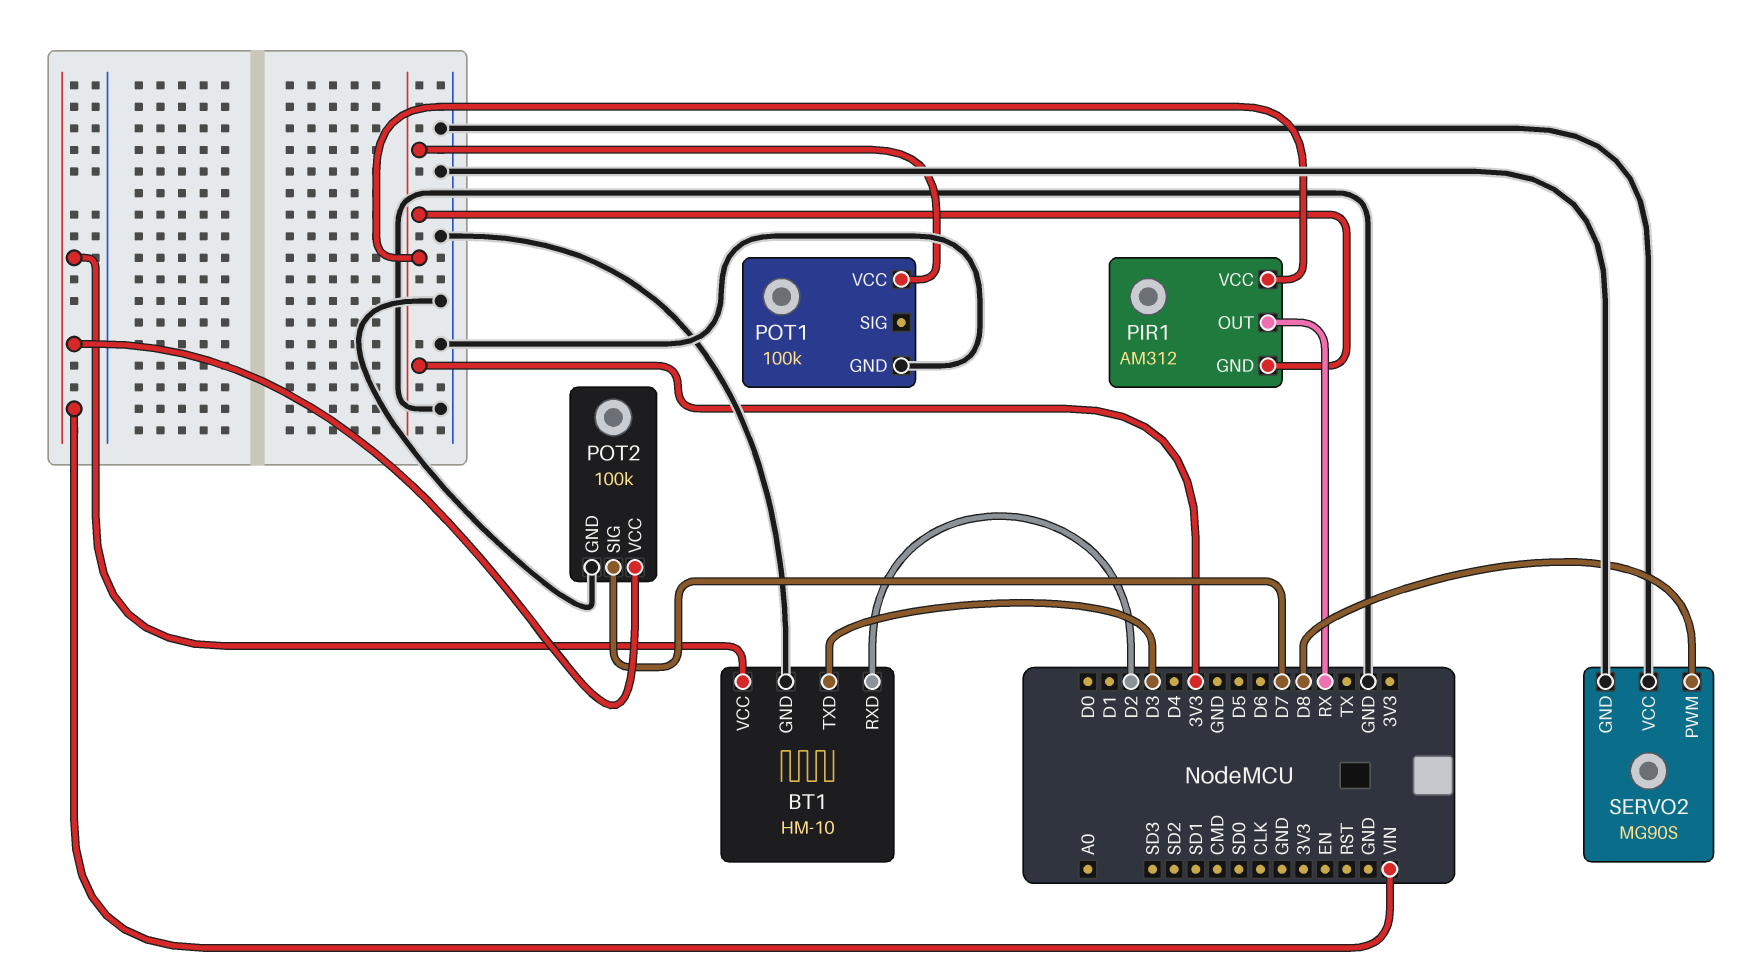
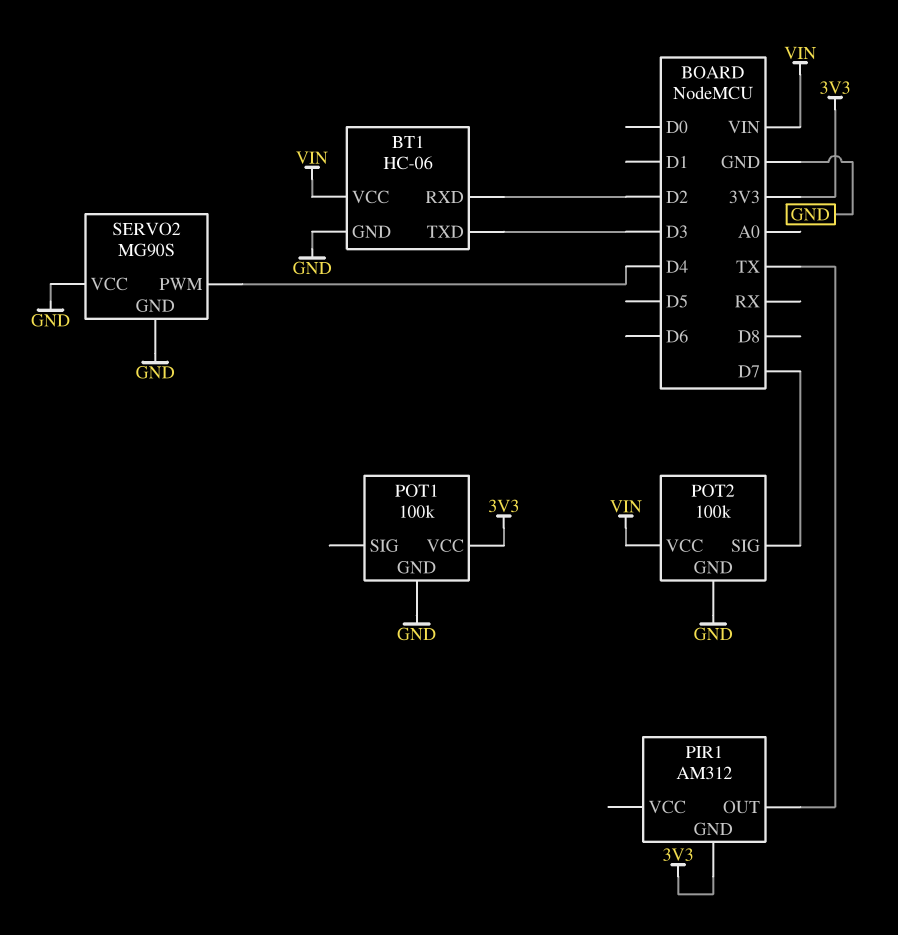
BT1: HM-10 -> HC-06
PIR1 pin OUT: RX -> TX
PIR1 pin VCC: 3V3 -> none
SERVO2 pin PWM: D8 -> D4

